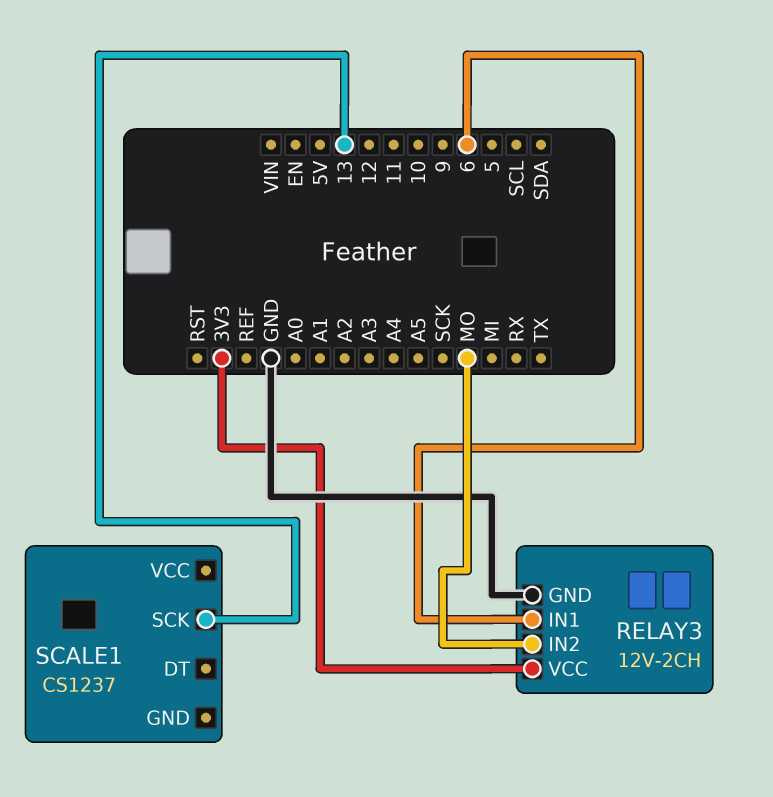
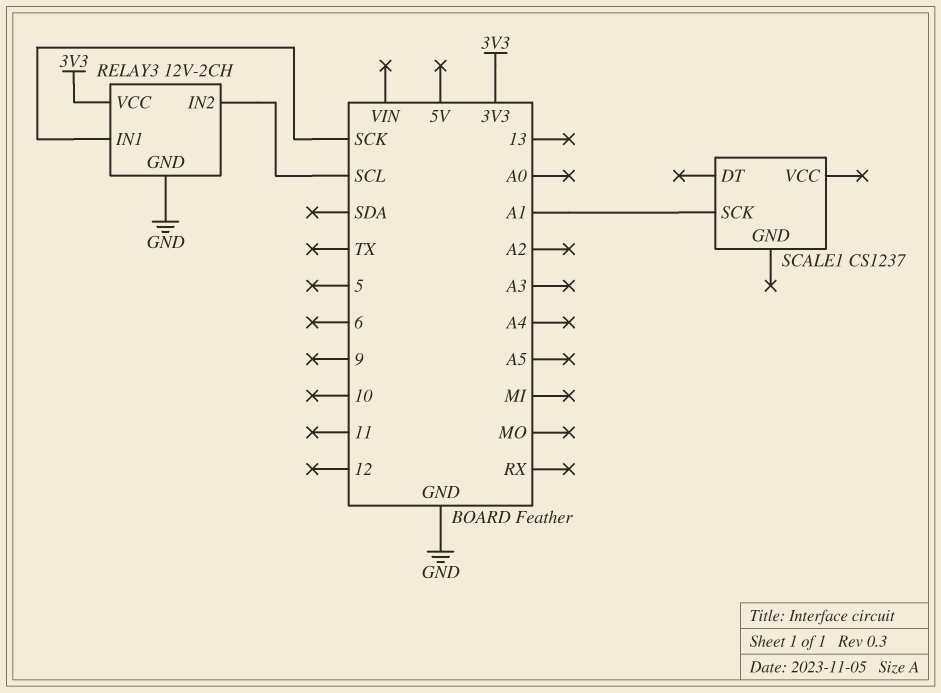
RELAY3 pin IN1: 6 -> SCK
RELAY3 pin IN2: MO -> SCL
SCALE1 pin SCK: 13 -> A1

